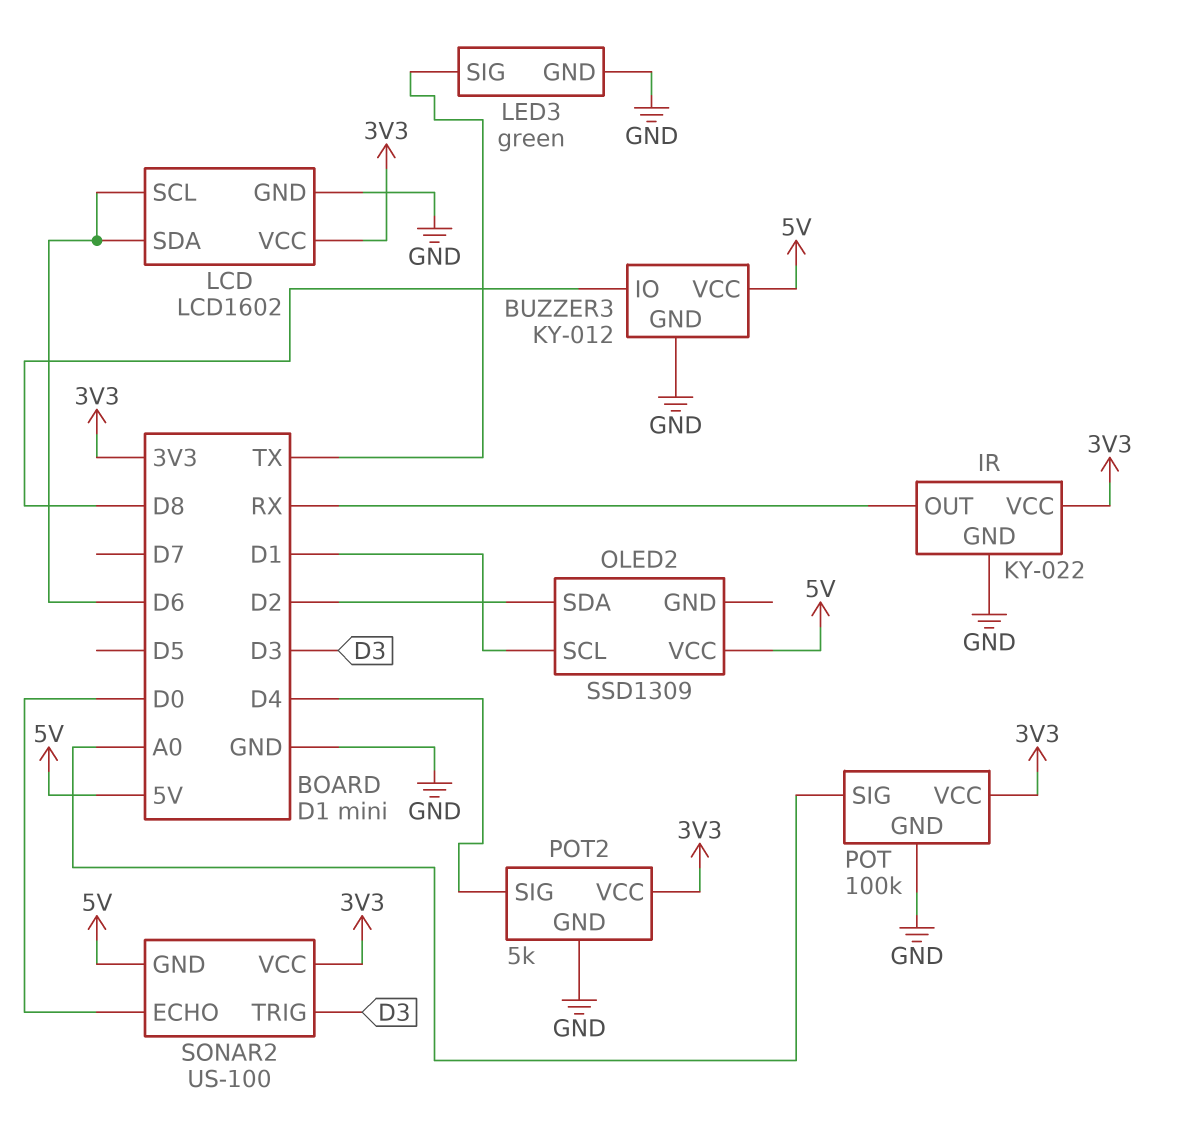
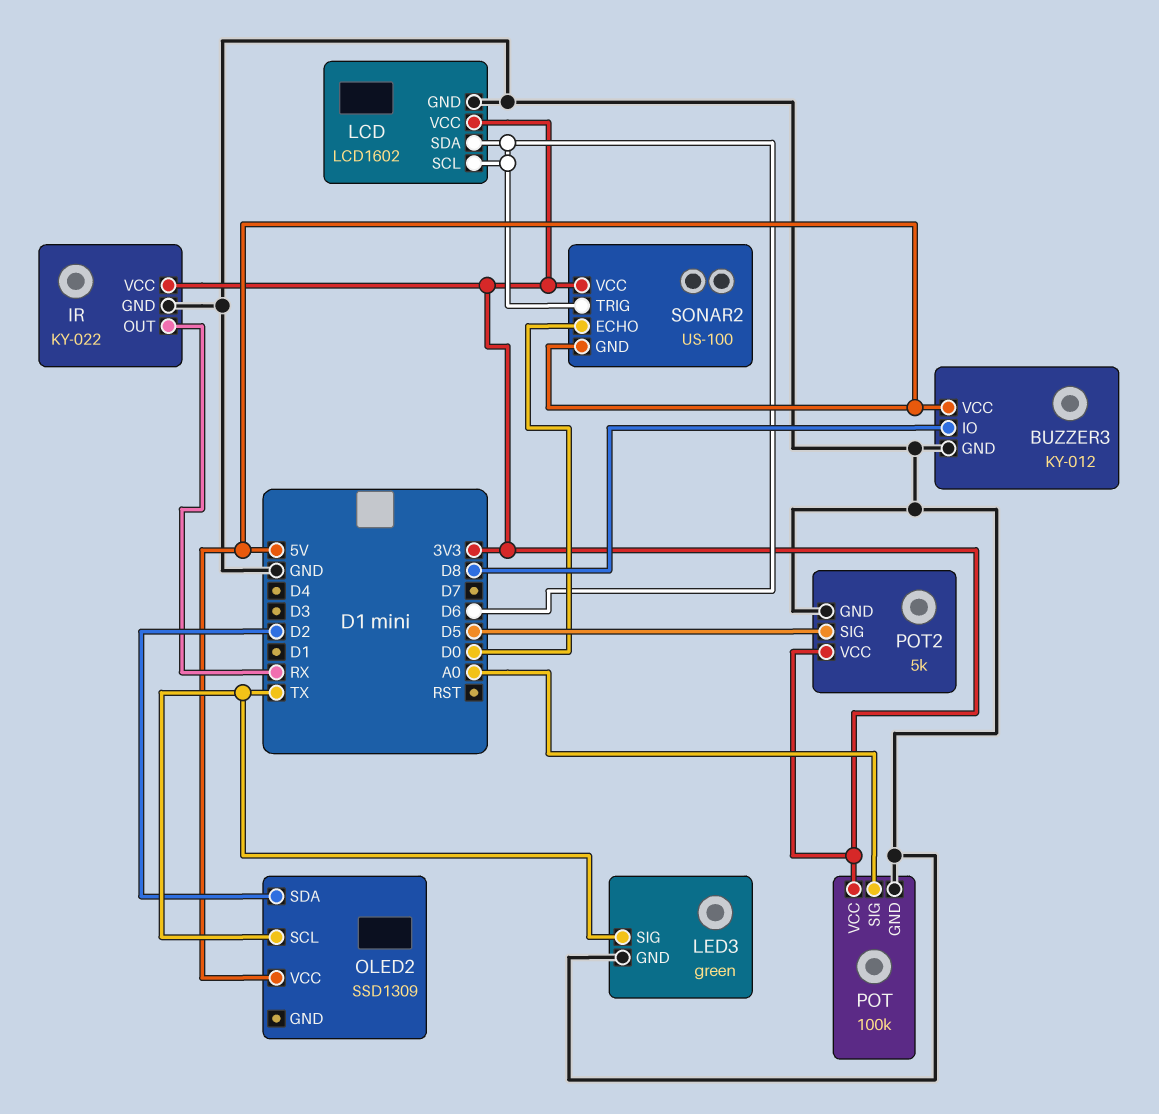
OLED2 pin SCL: D1 -> TX
POT2 pin SIG: D4 -> D5
SONAR2 pin TRIG: D3 -> D6

